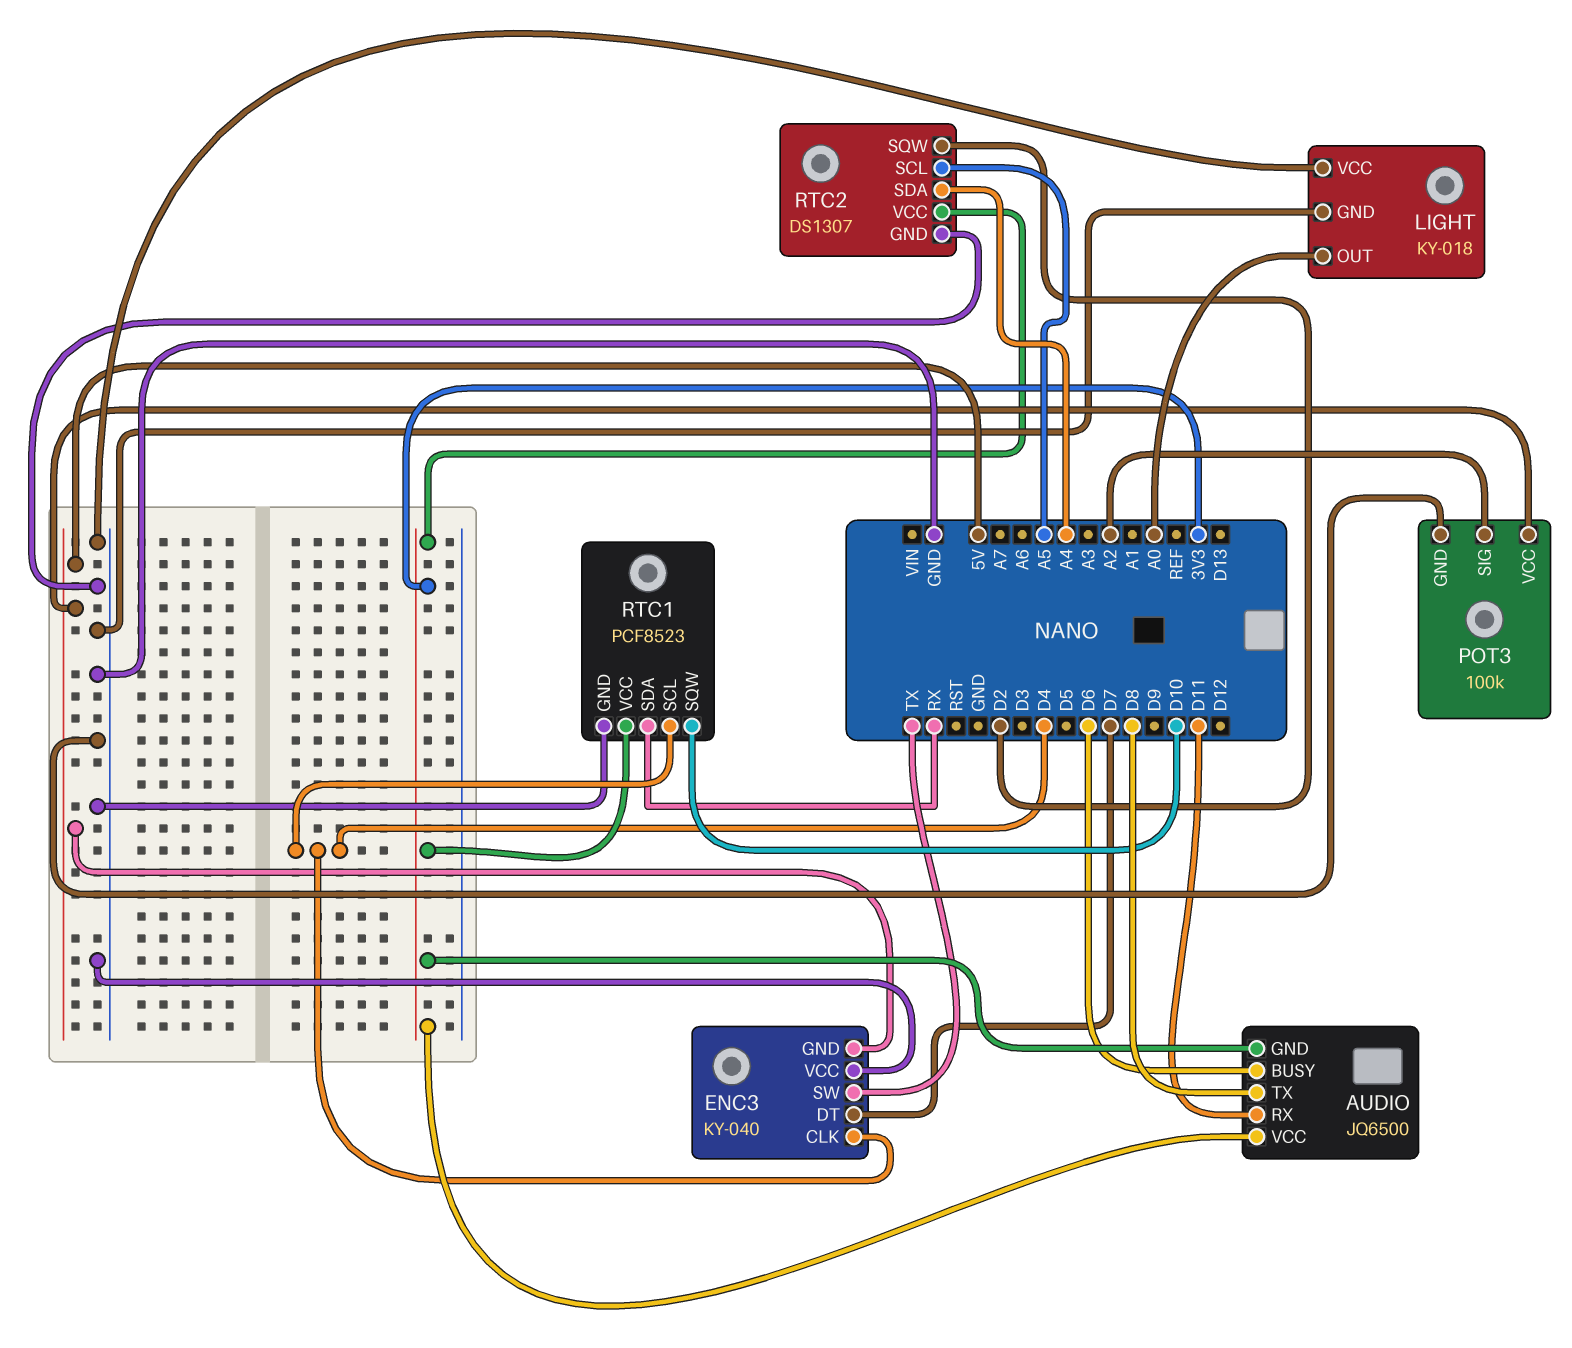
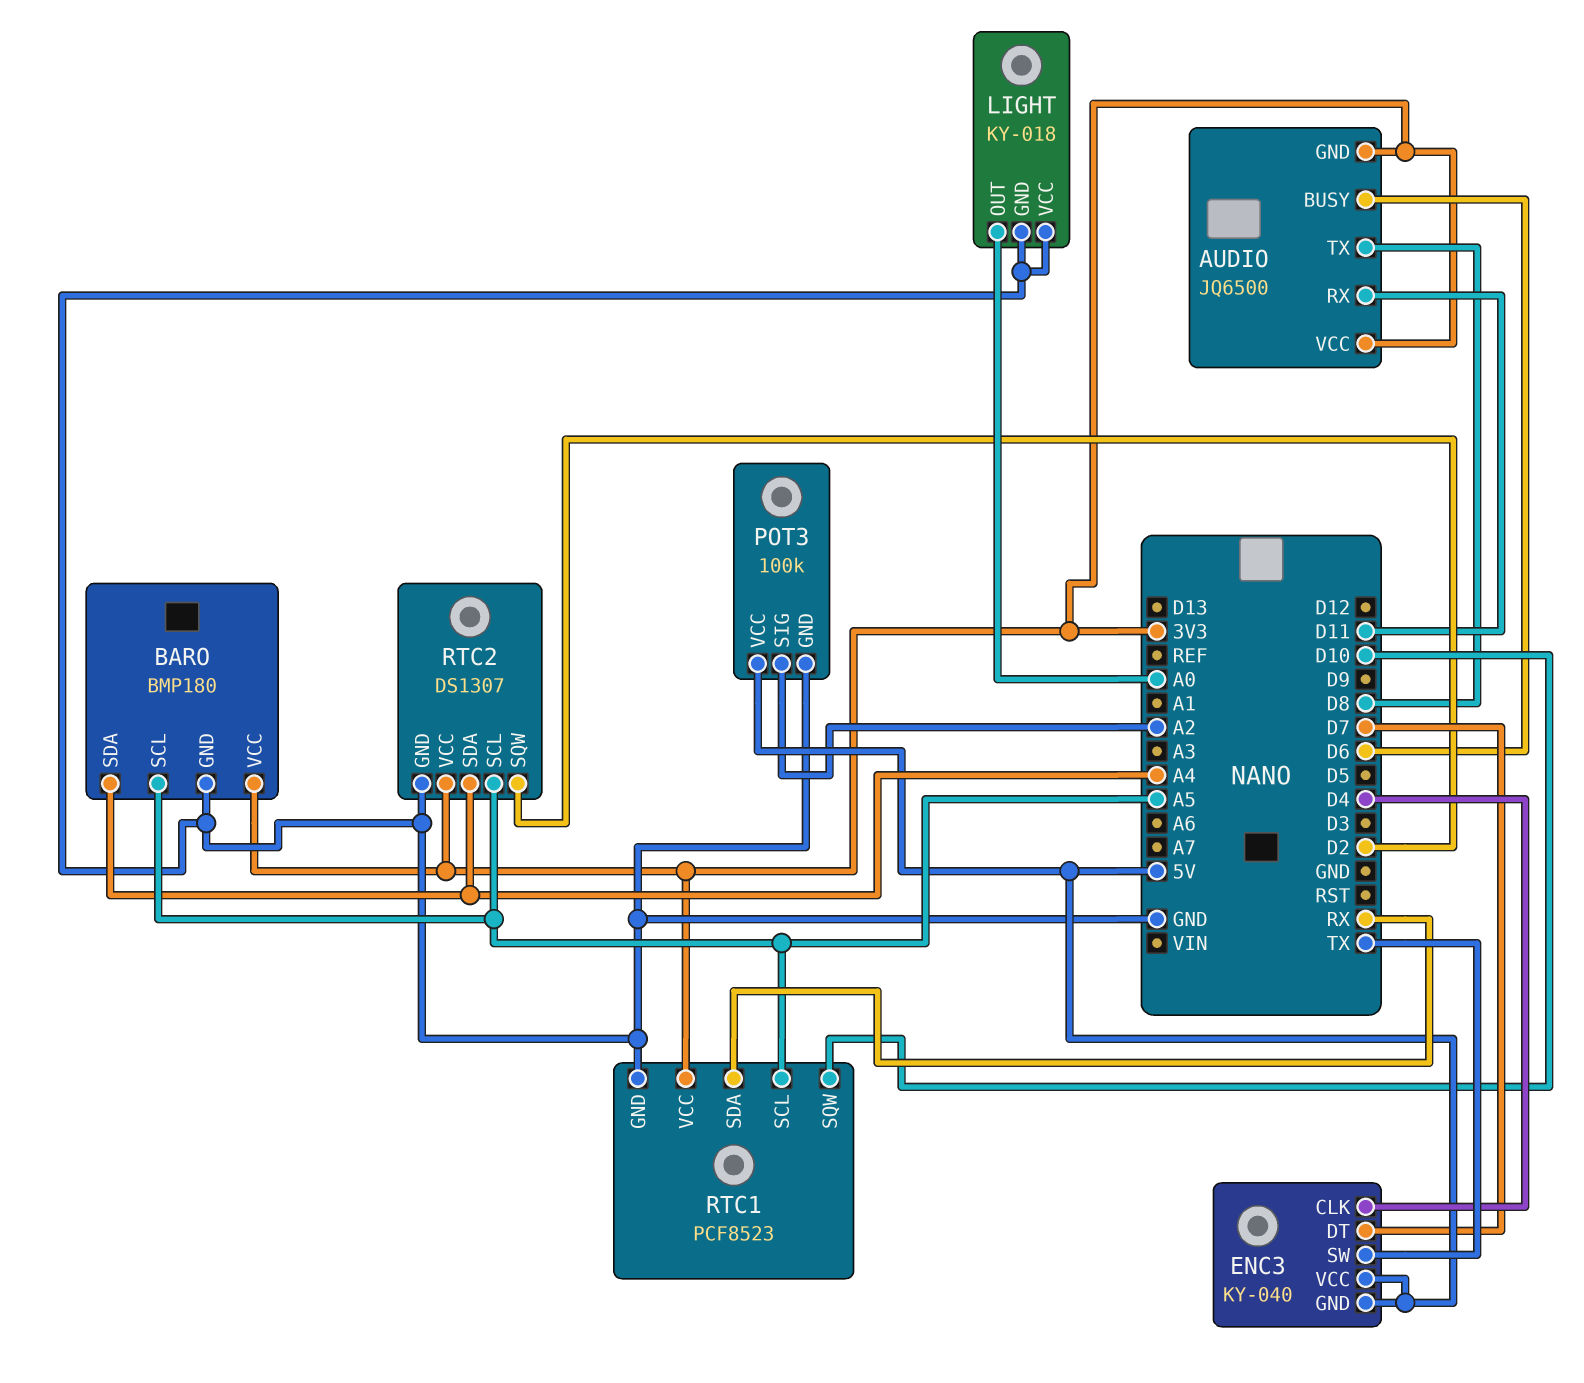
BARO: none -> BMP180
BARO pin GND: none -> GND
BARO pin SCL: none -> A5
BARO pin SDA: none -> A4
BARO pin VCC: none -> 3V3
ENC3 pin VCC: GND -> 5V
RTC1 pin SCL: D4 -> A5

